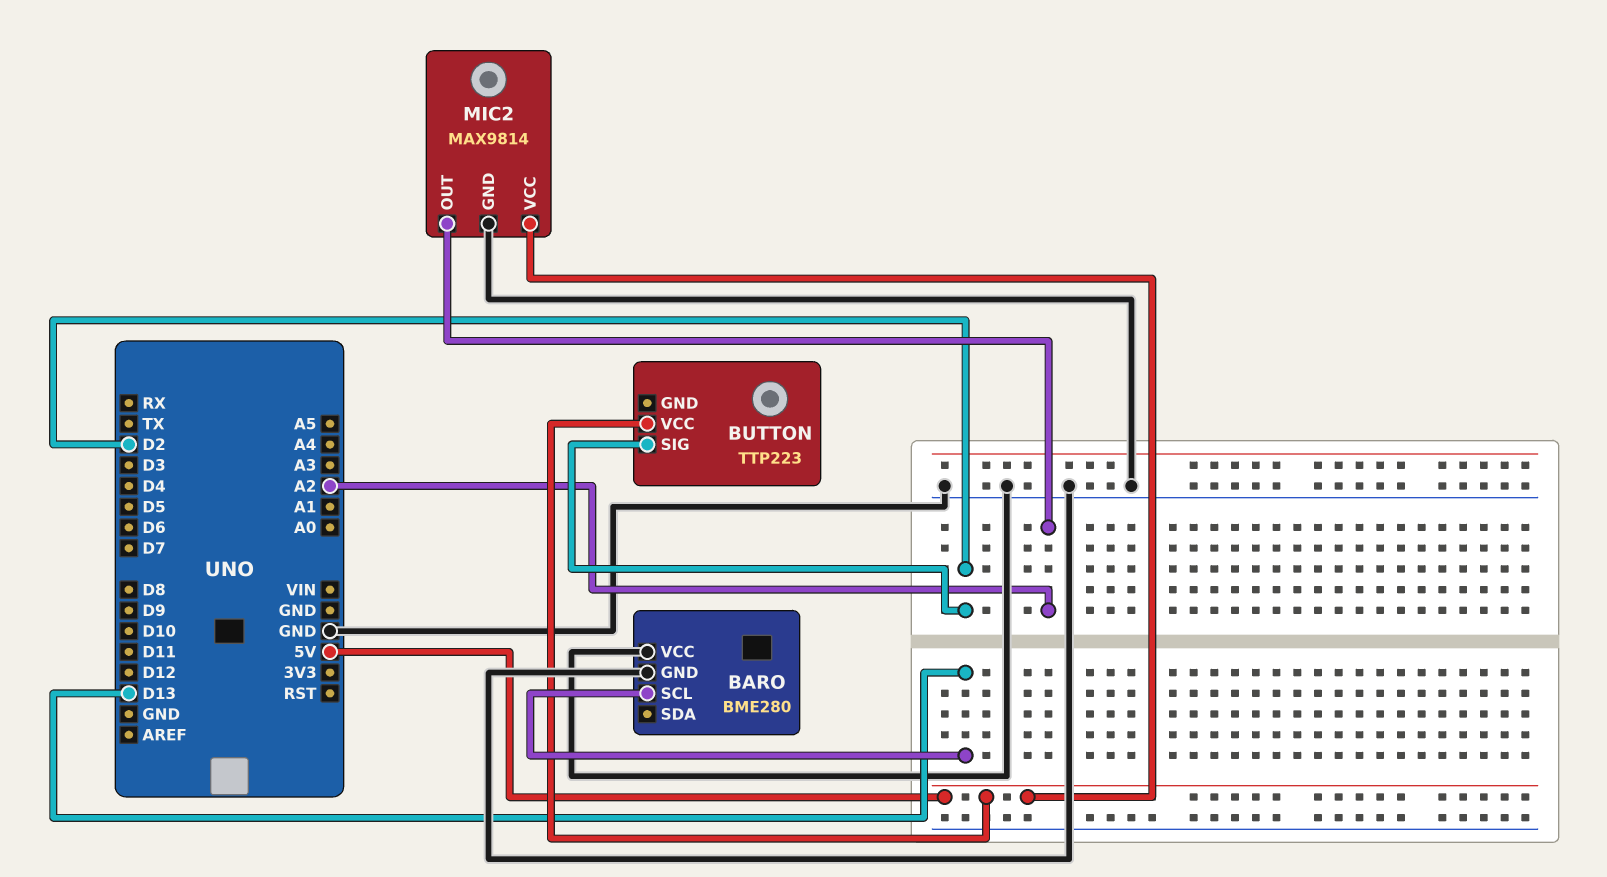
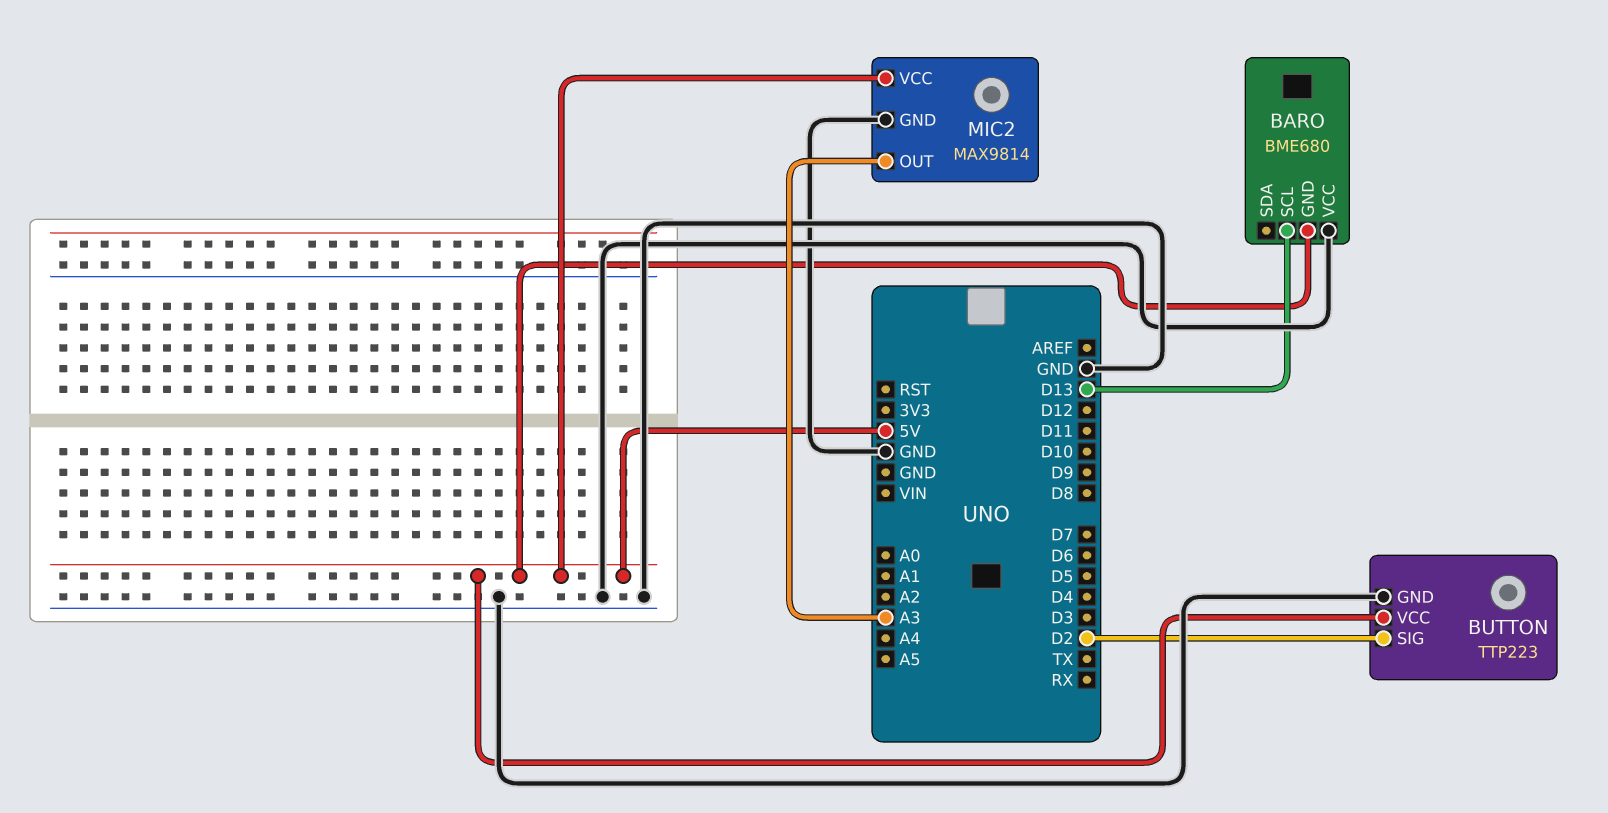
BARO: BME280 -> BME680
BARO pin GND: GND -> 5V
BUTTON pin GND: none -> GND
MIC2 pin OUT: A2 -> A3

